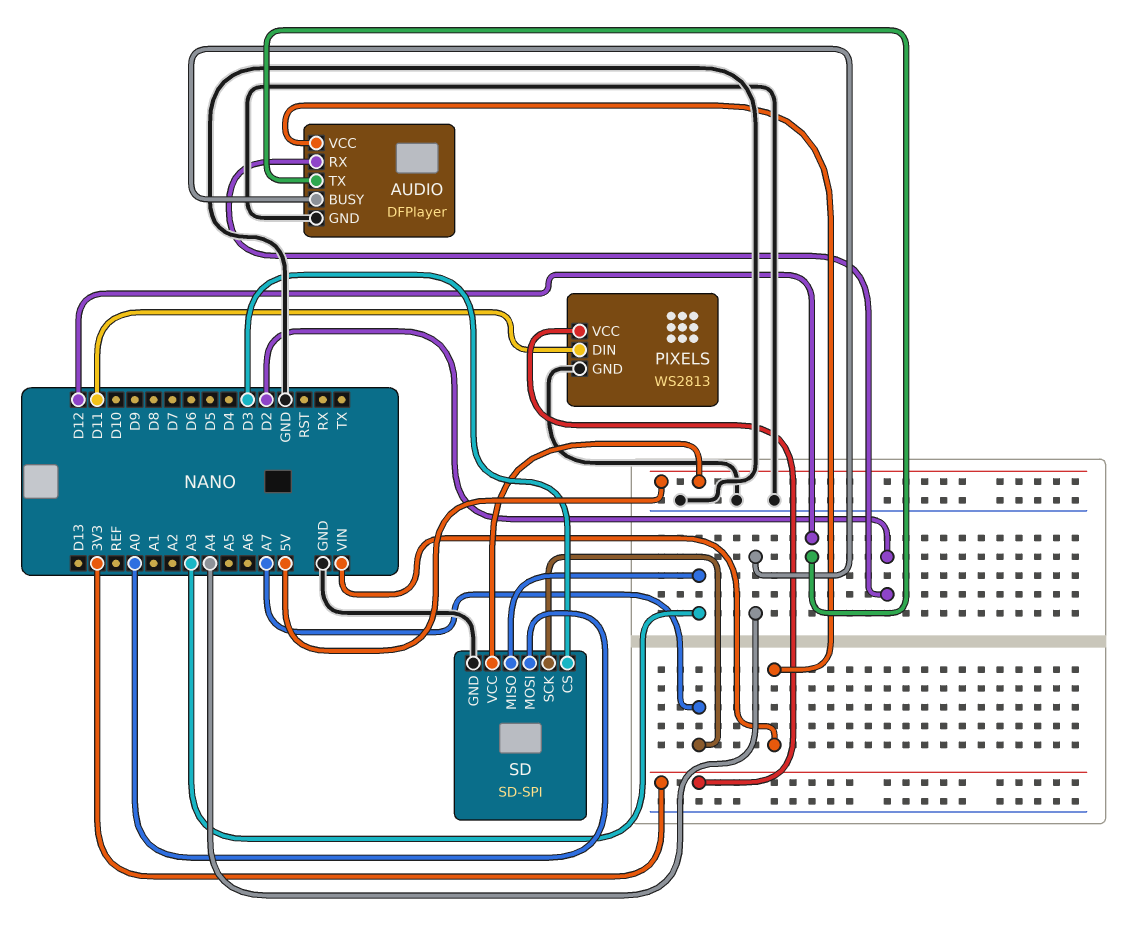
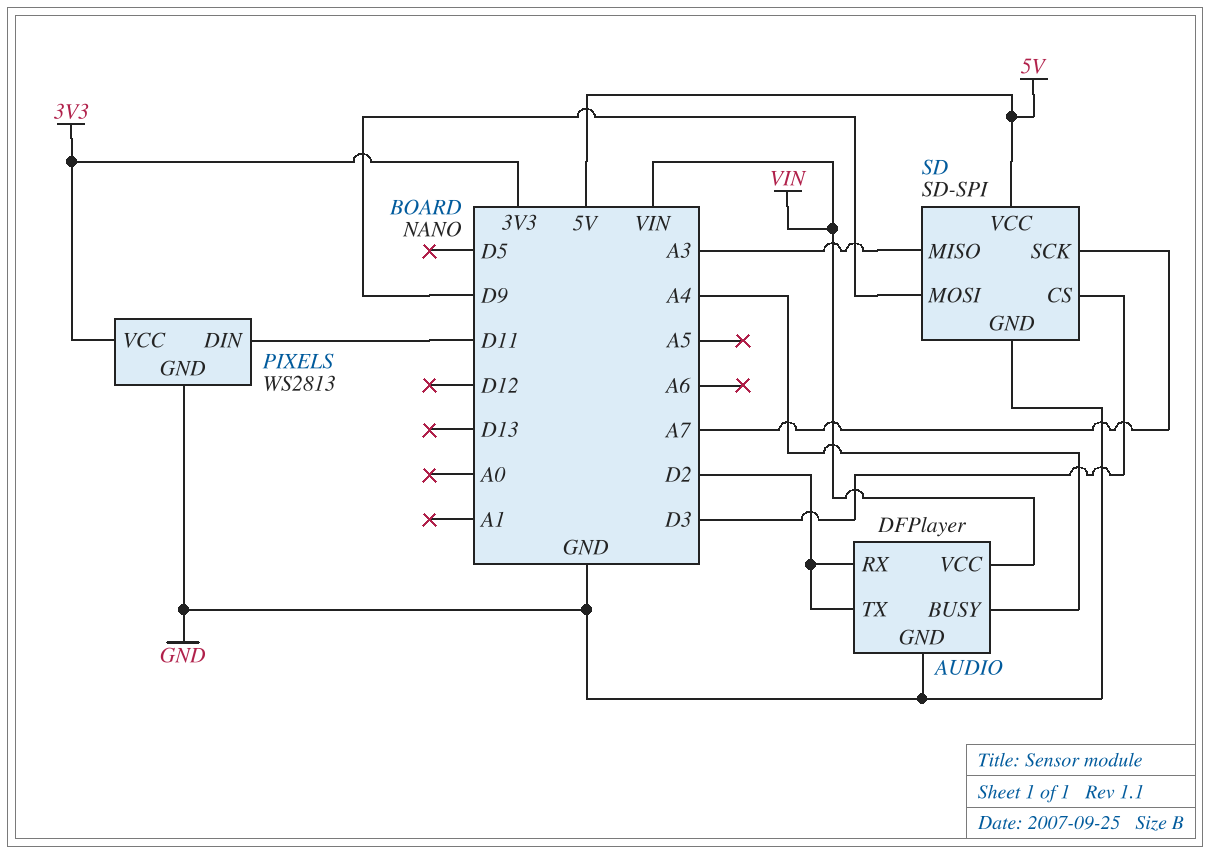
AUDIO pin TX: D12 -> D2
SD pin MOSI: A0 -> D9

